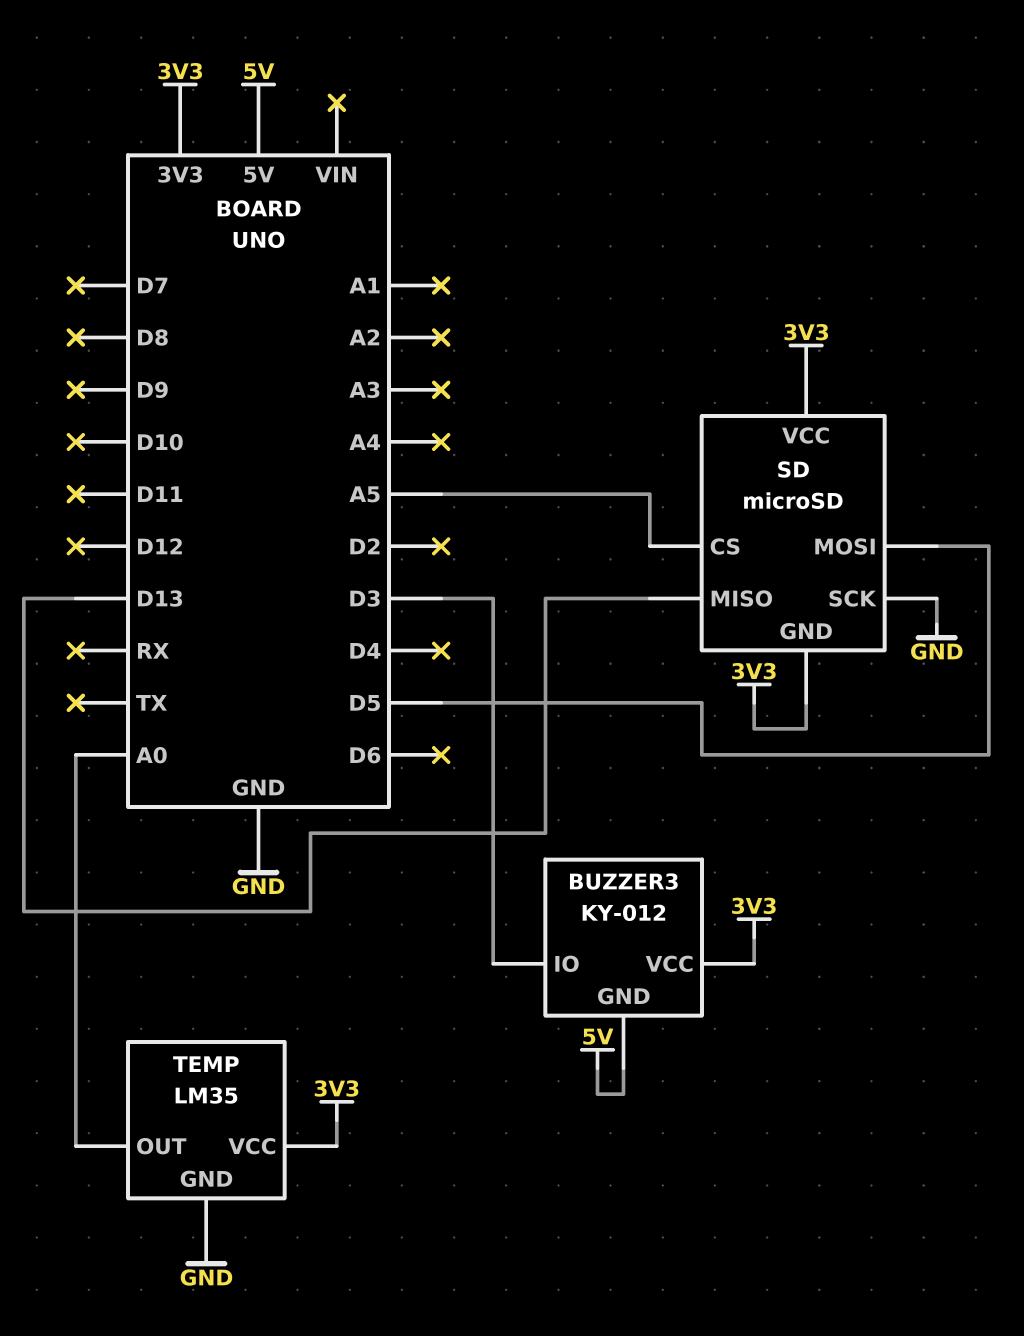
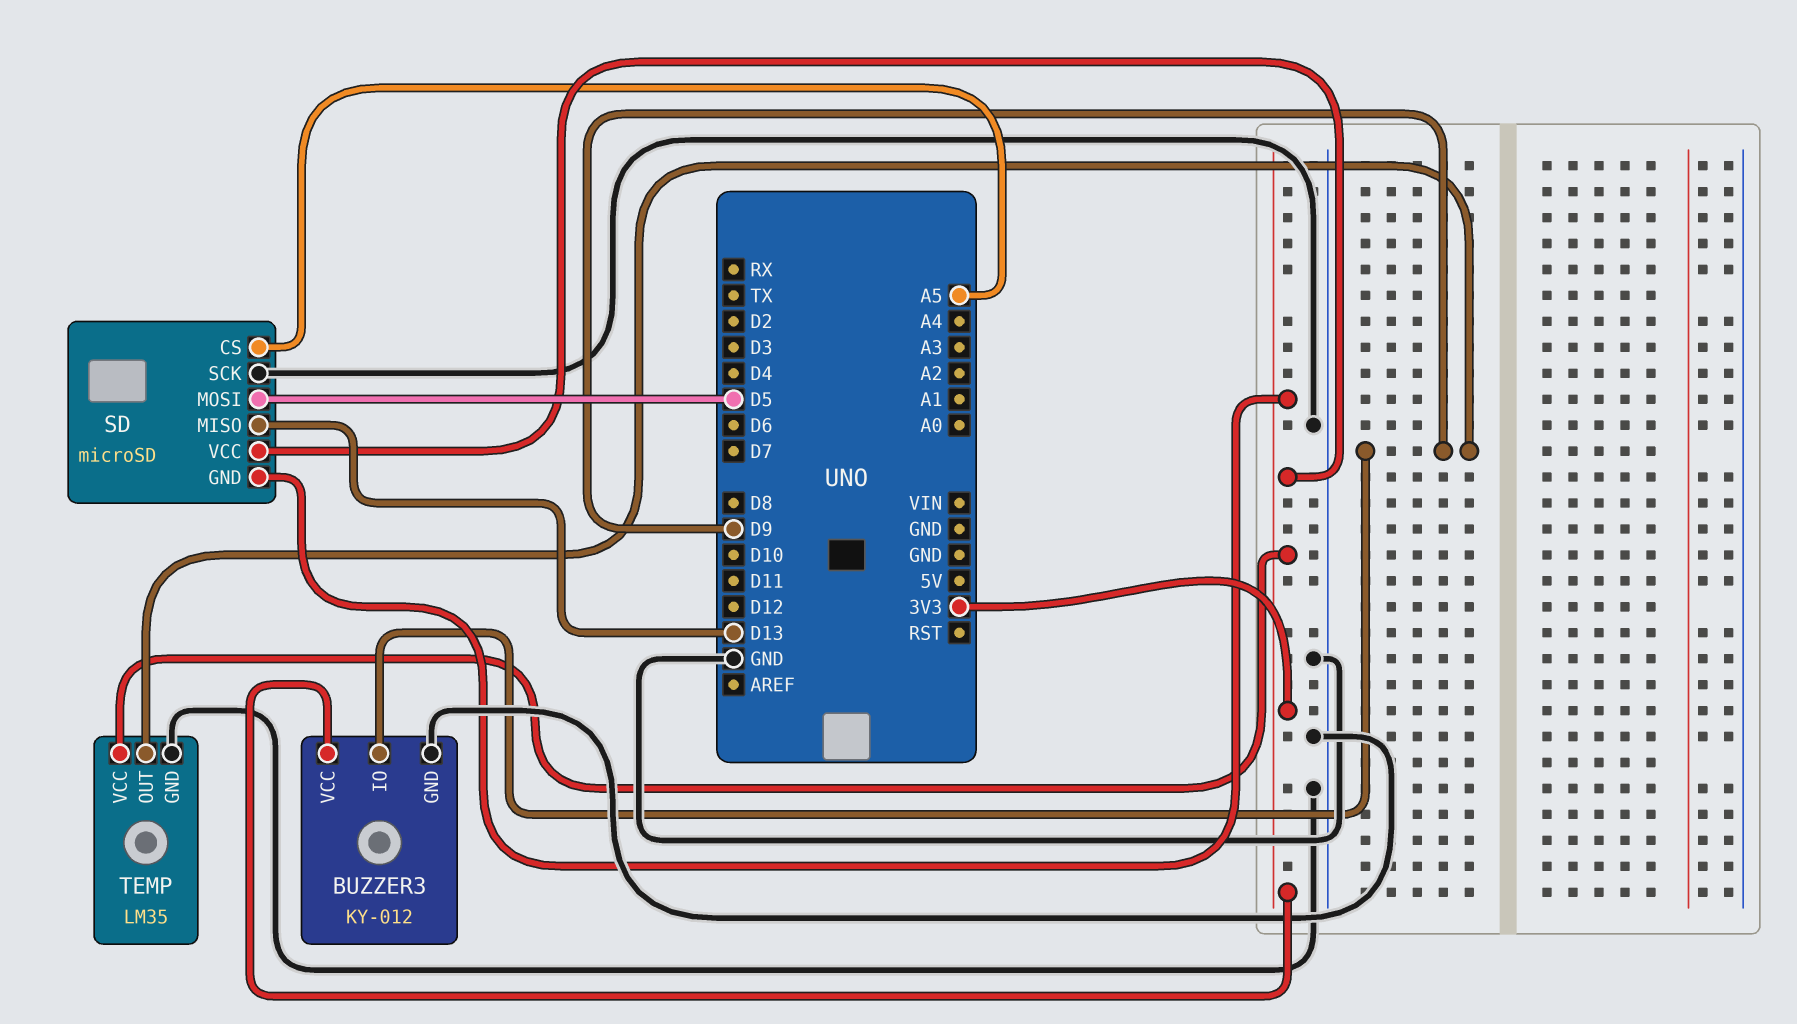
BUZZER3 pin GND: 5V -> GND
BUZZER3 pin IO: D3 -> D9
TEMP pin OUT: A0 -> D9

